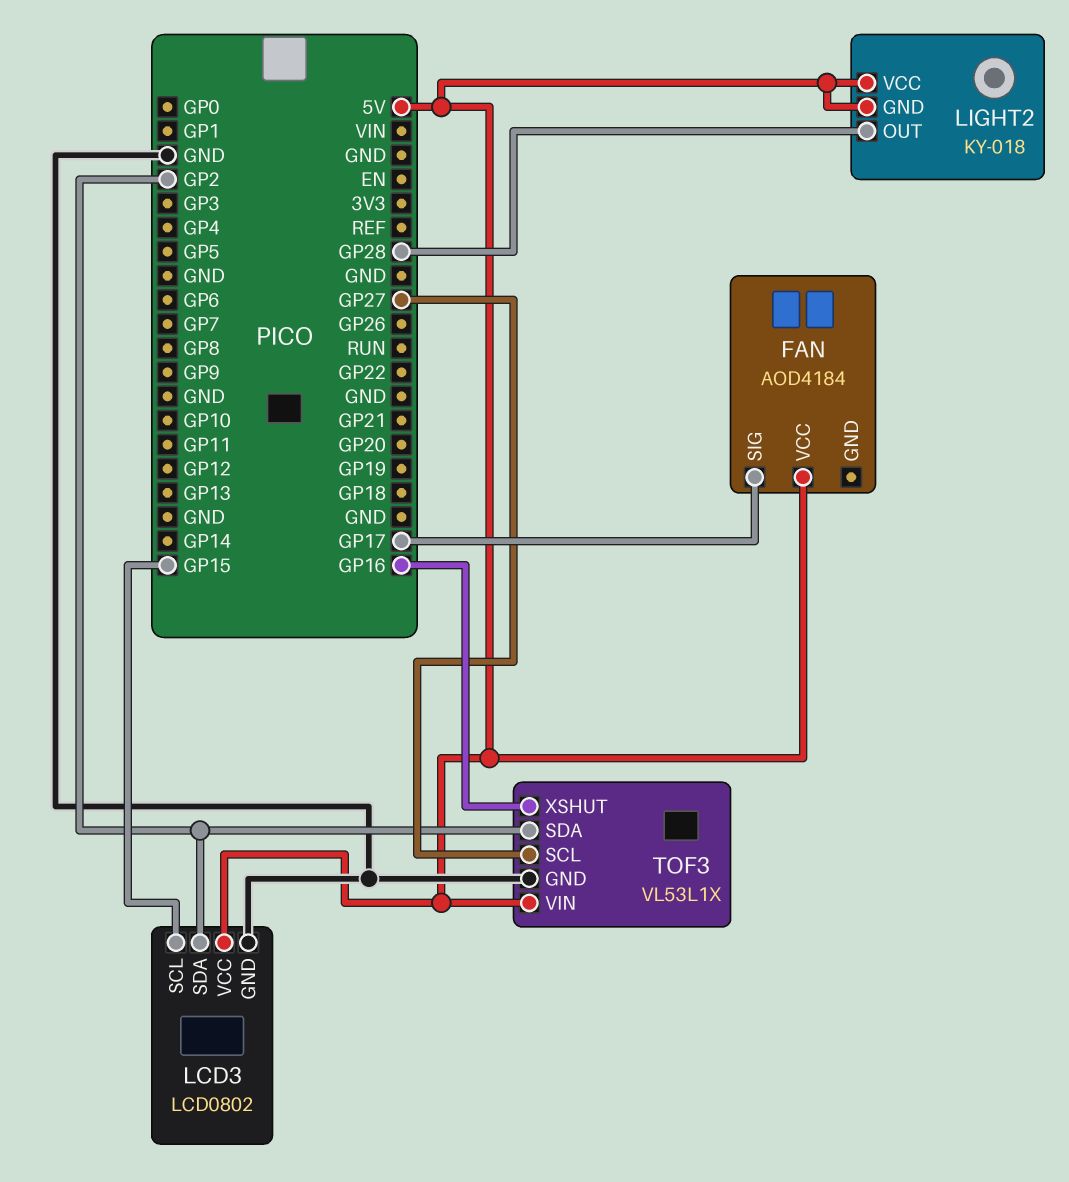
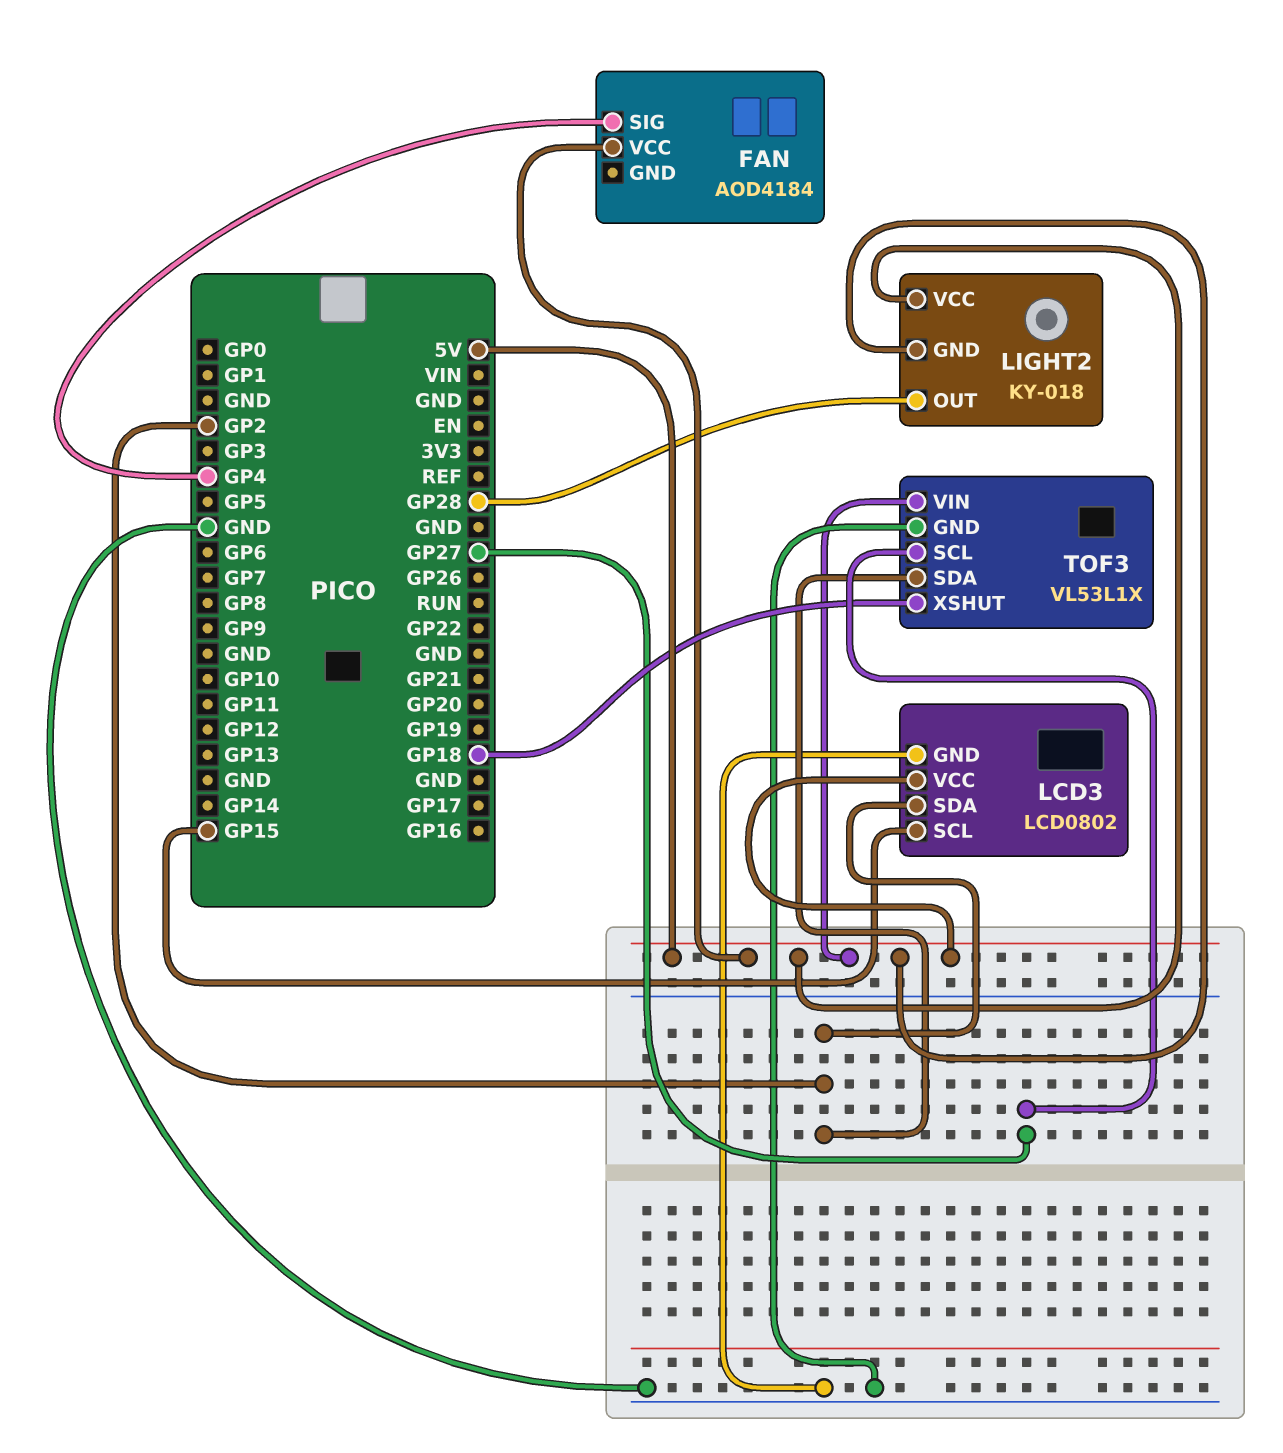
FAN pin SIG: GP17 -> GP4
TOF3 pin XSHUT: GP16 -> GP18

